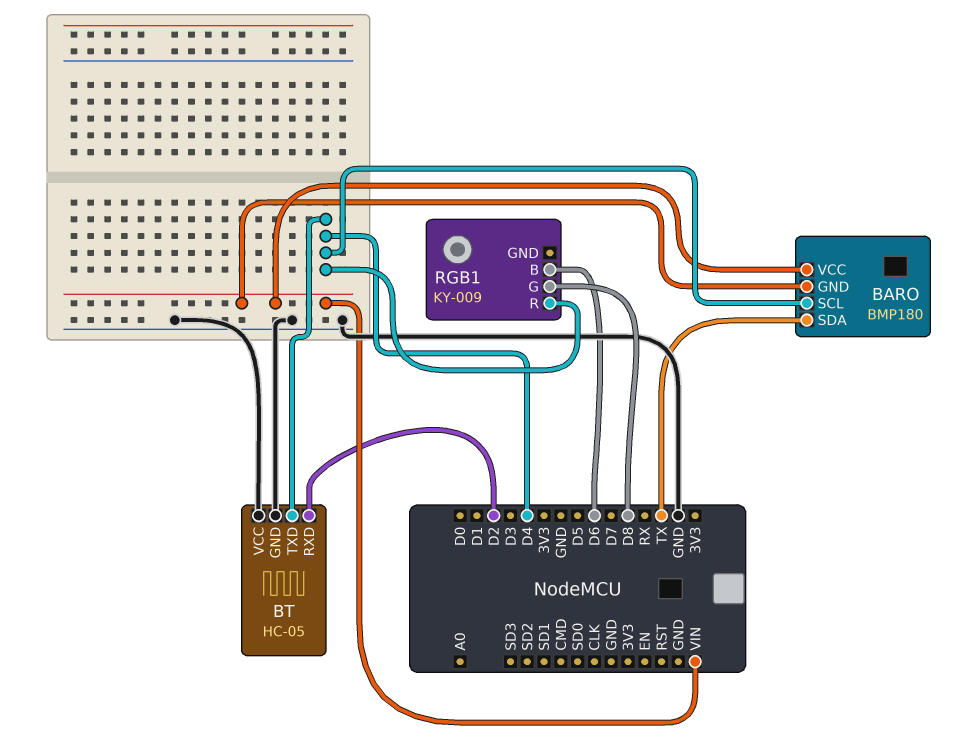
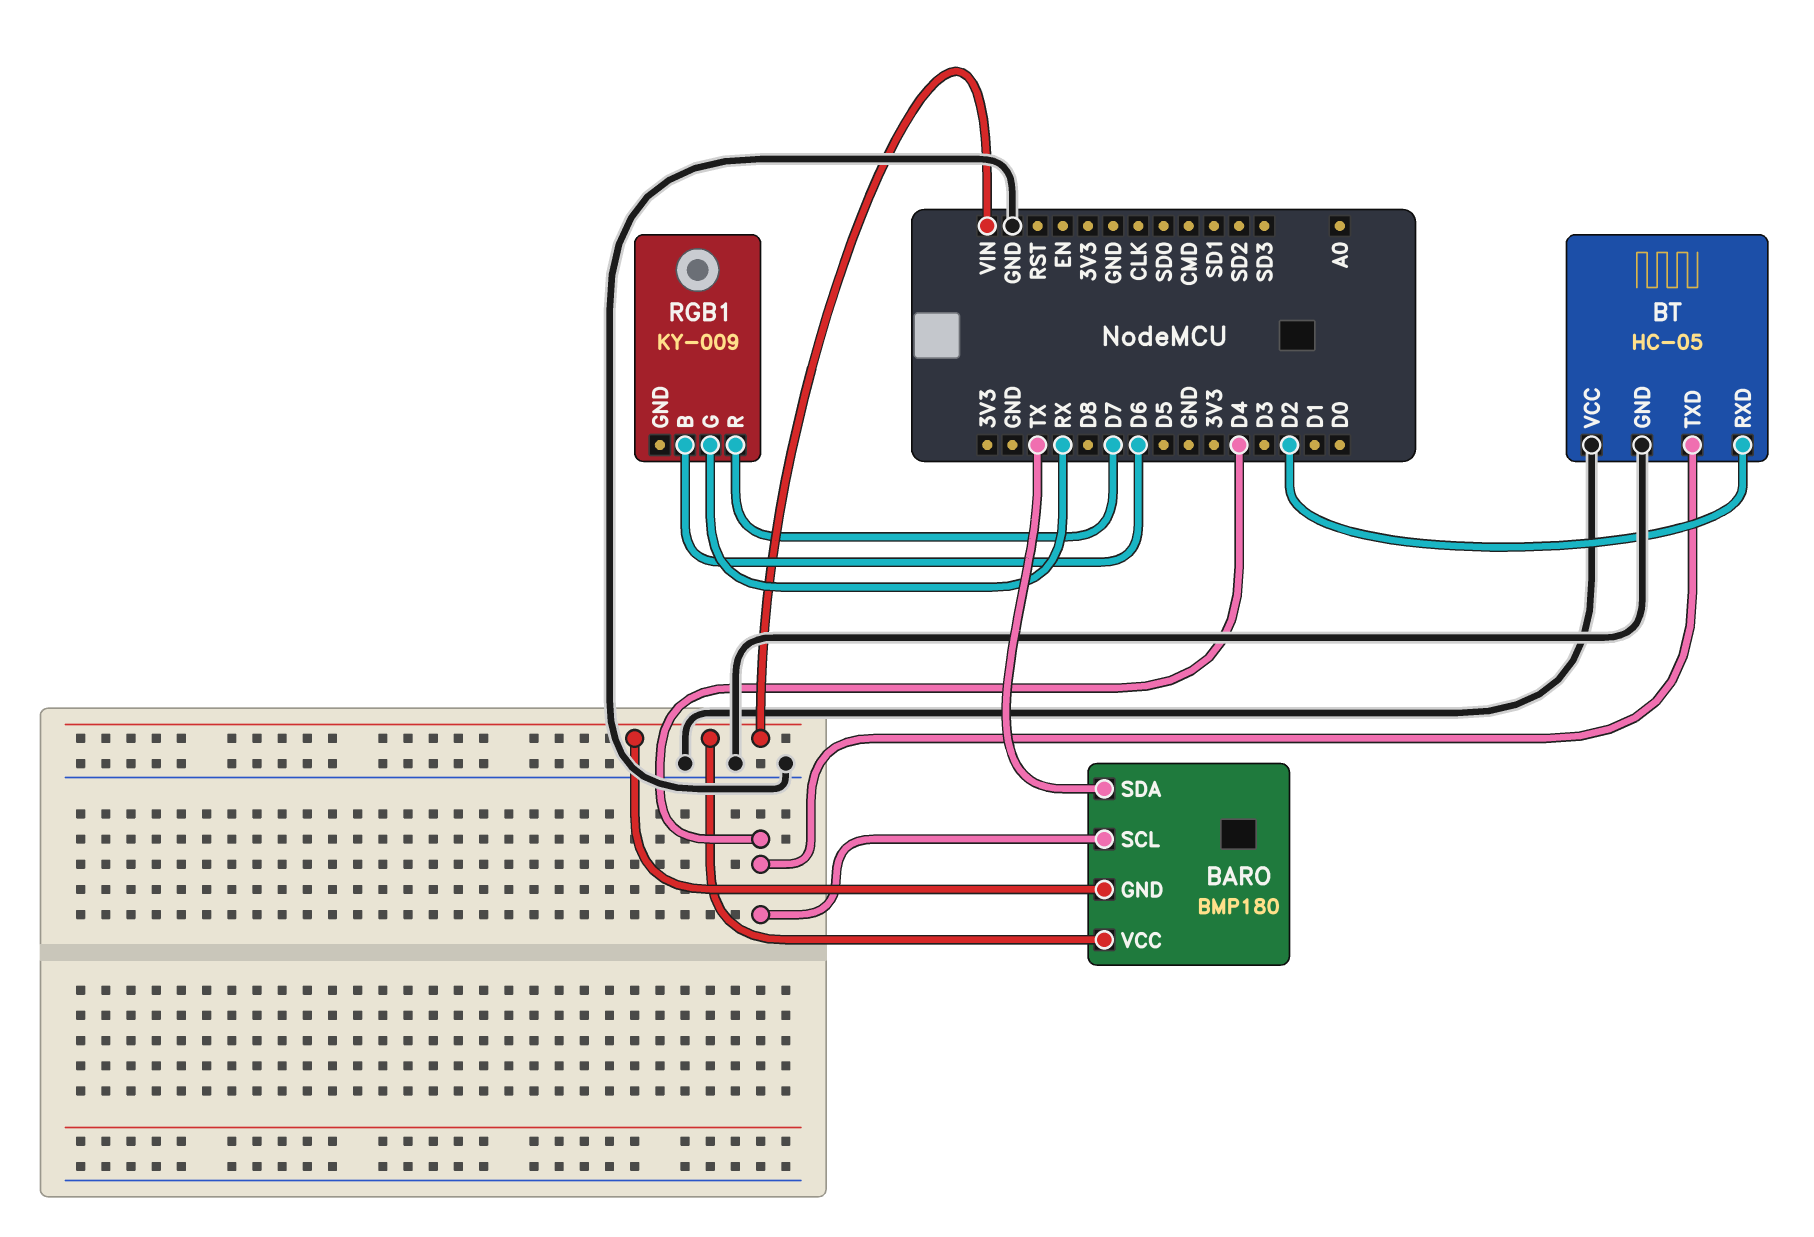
RGB1 pin G: D8 -> RX
RGB1 pin R: D4 -> D7

